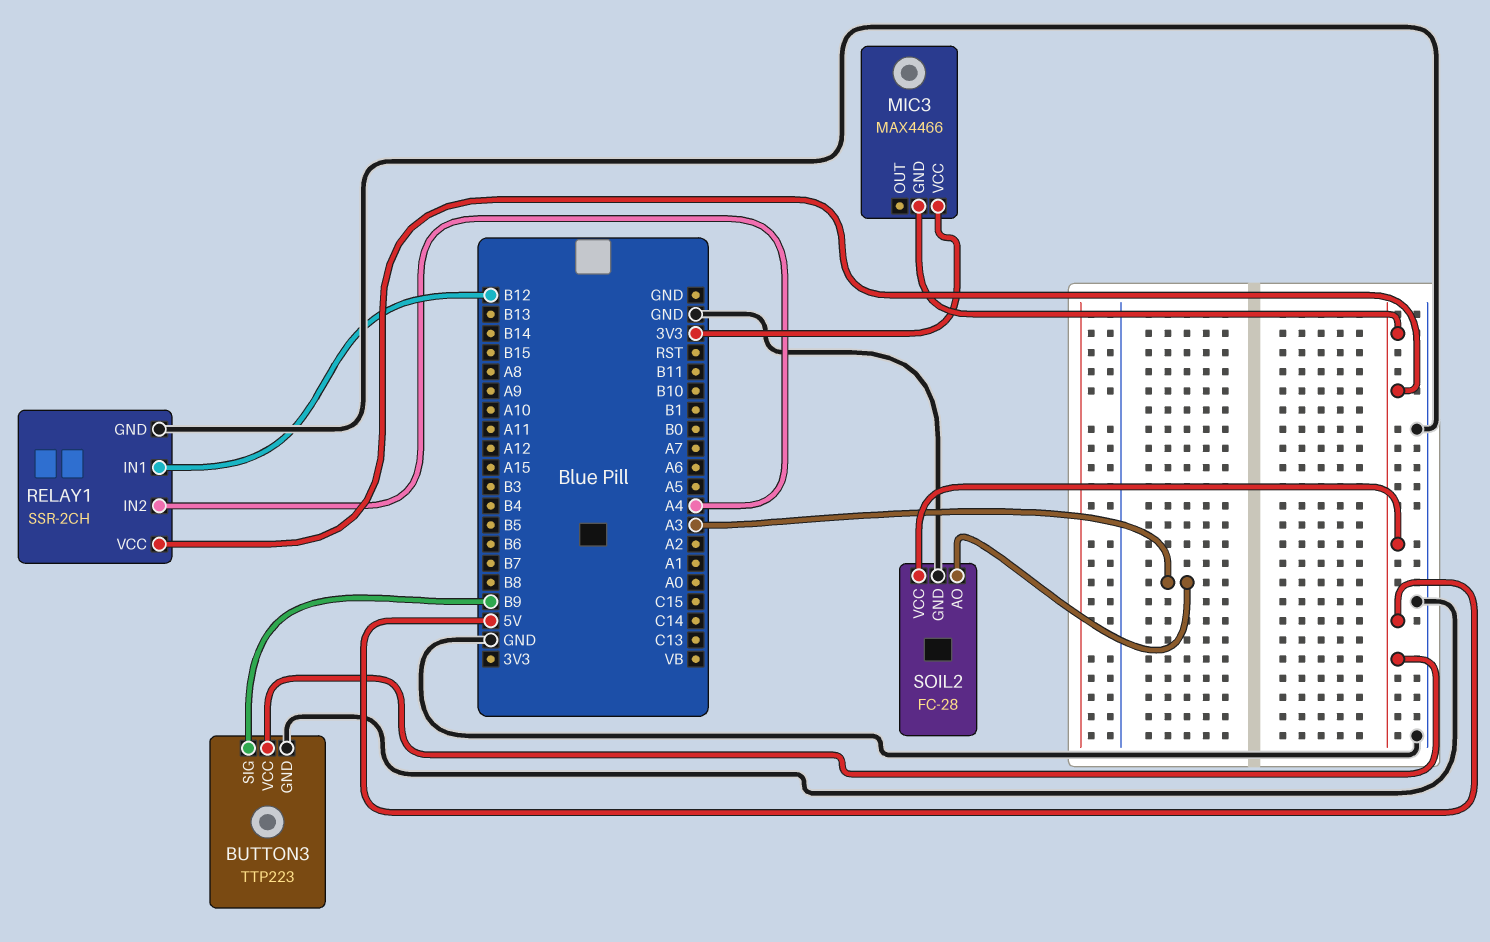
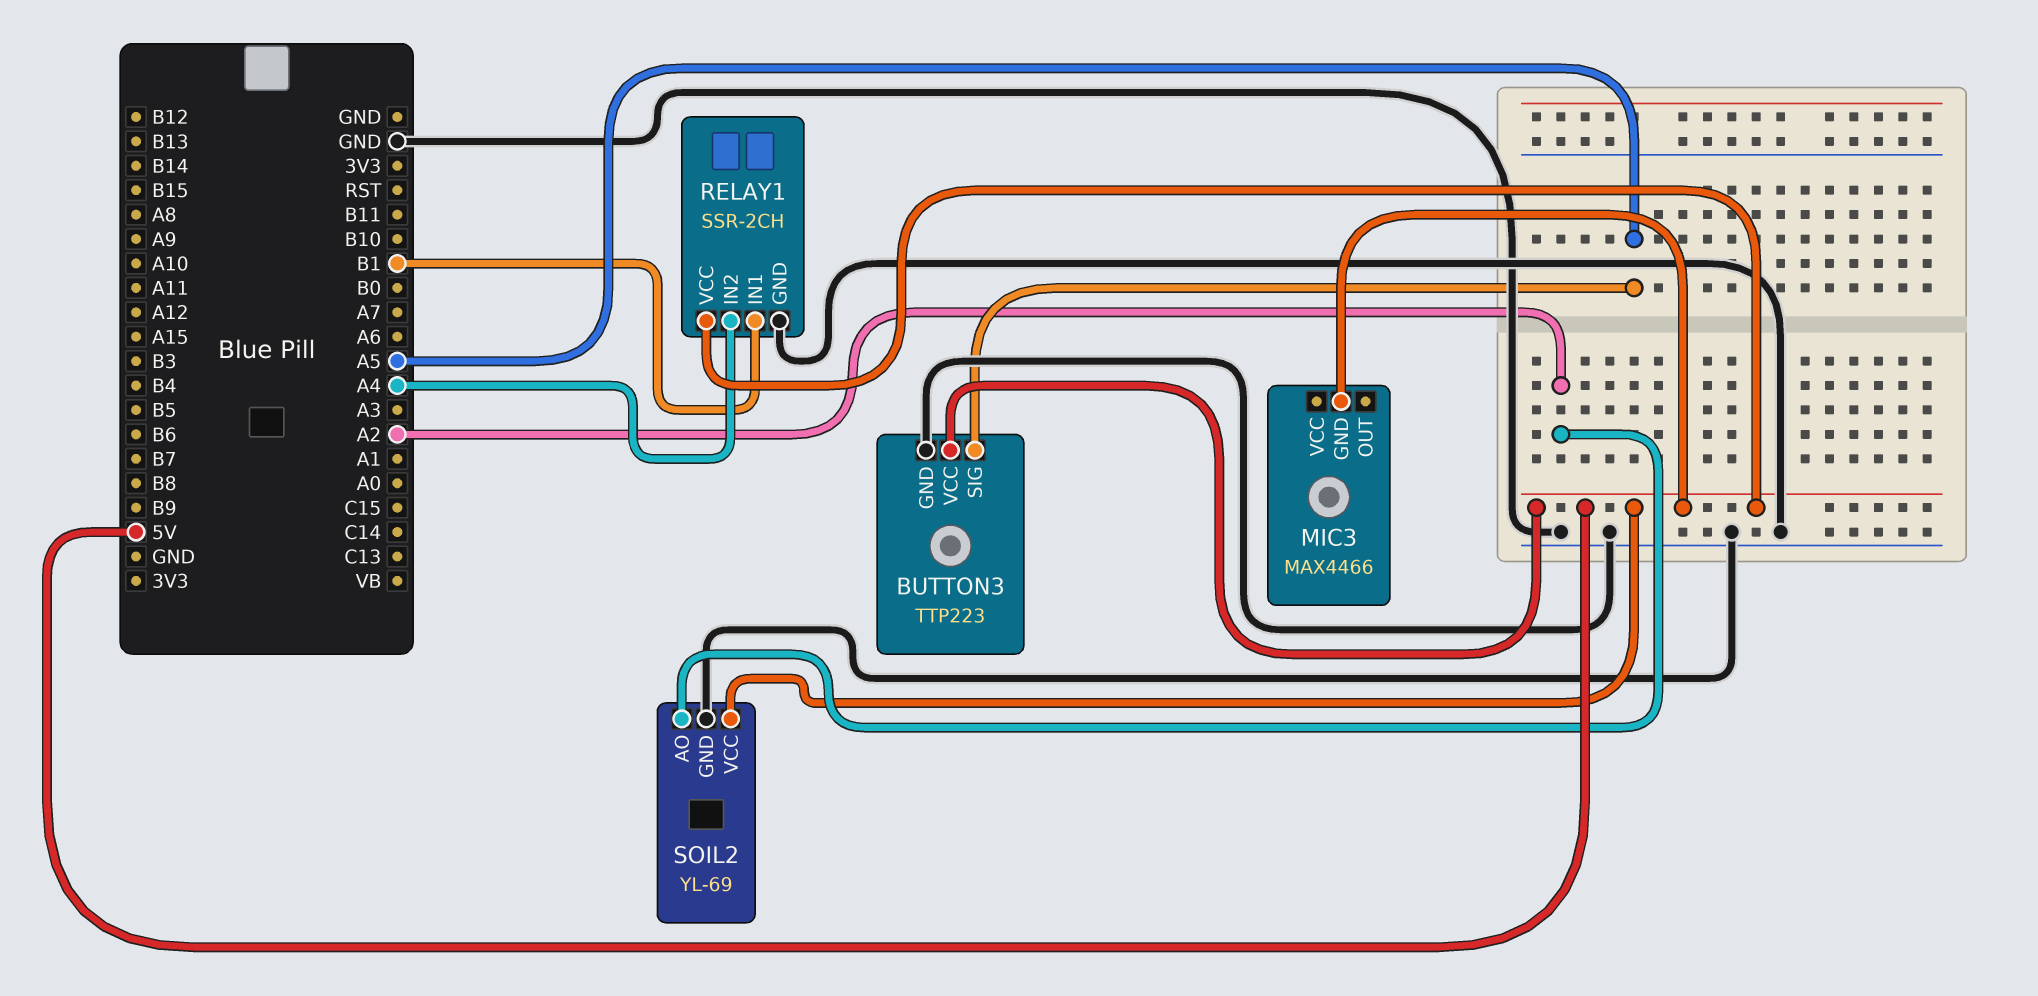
BUTTON3 pin SIG: B9 -> A5
MIC3 pin VCC: 3V3 -> none
RELAY1 pin IN1: B12 -> B1
SOIL2: FC-28 -> YL-69
SOIL2 pin AO: A3 -> A2

